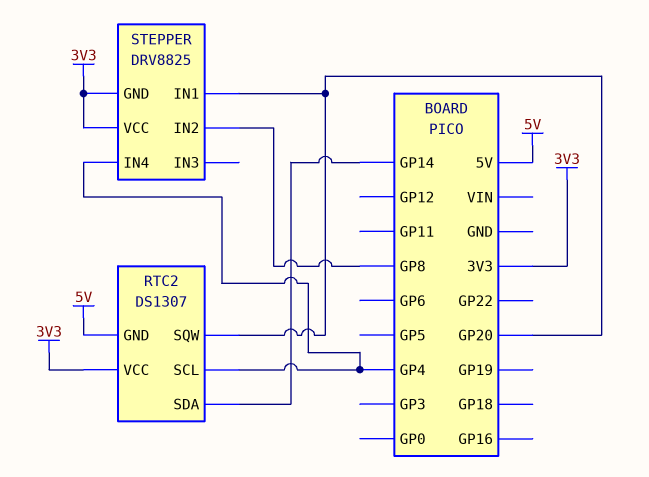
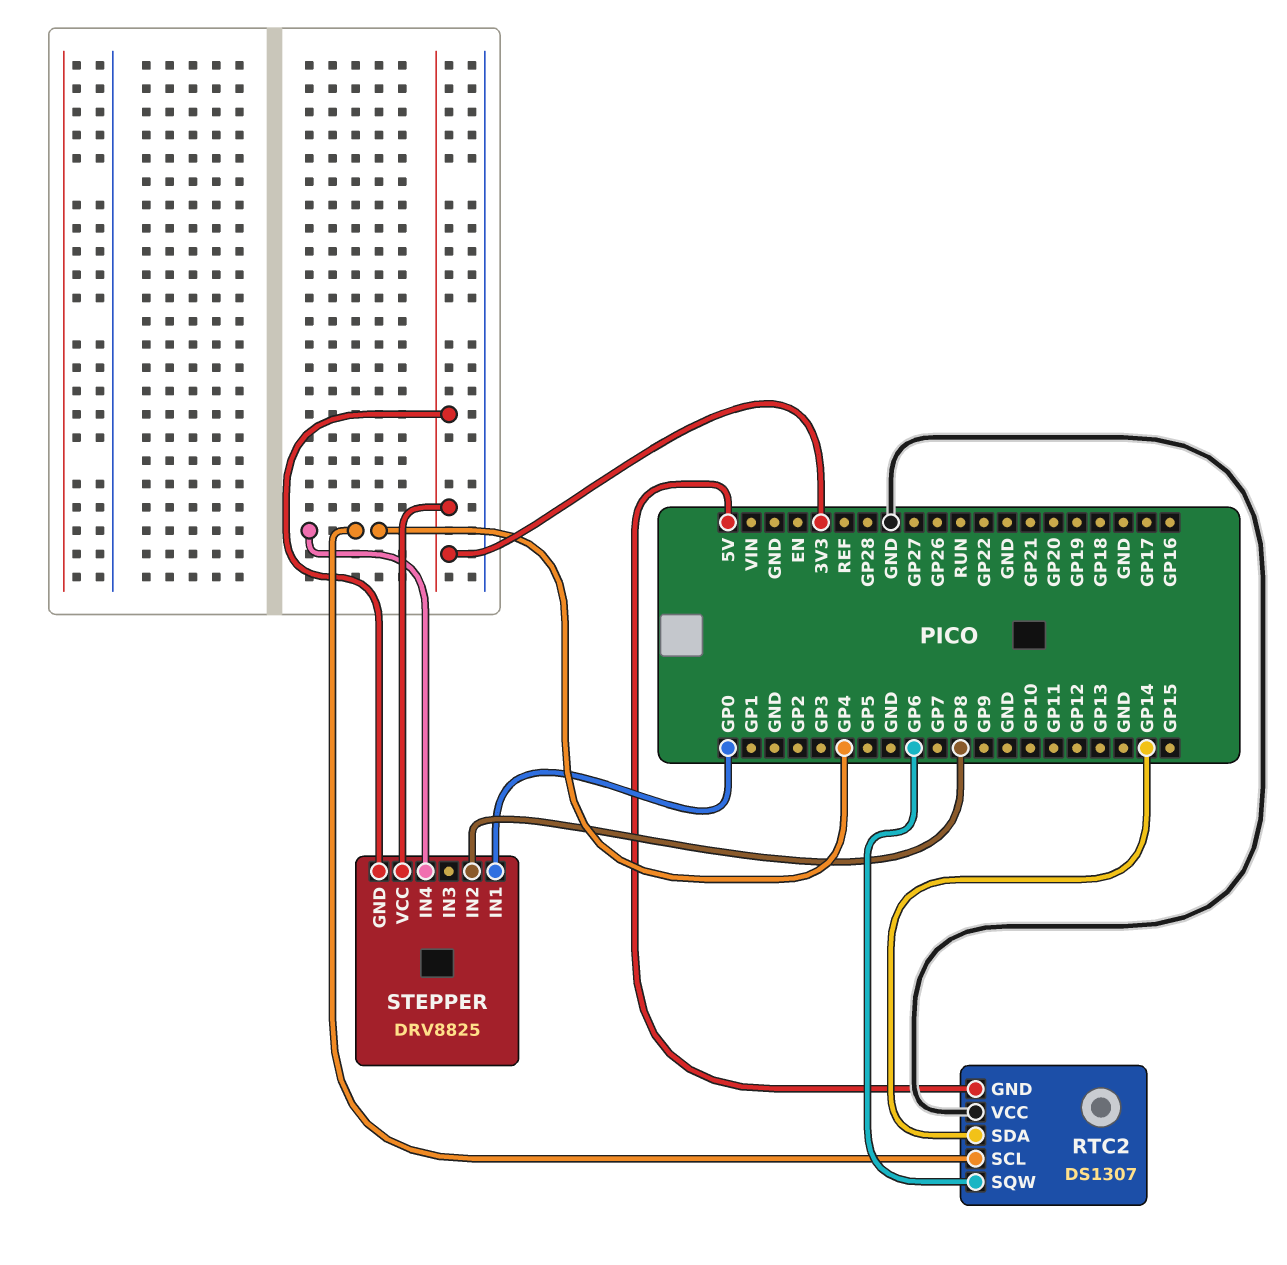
RTC2 pin SQW: GP20 -> GP6
RTC2 pin VCC: 3V3 -> GND
STEPPER pin IN1: GP20 -> GP0

